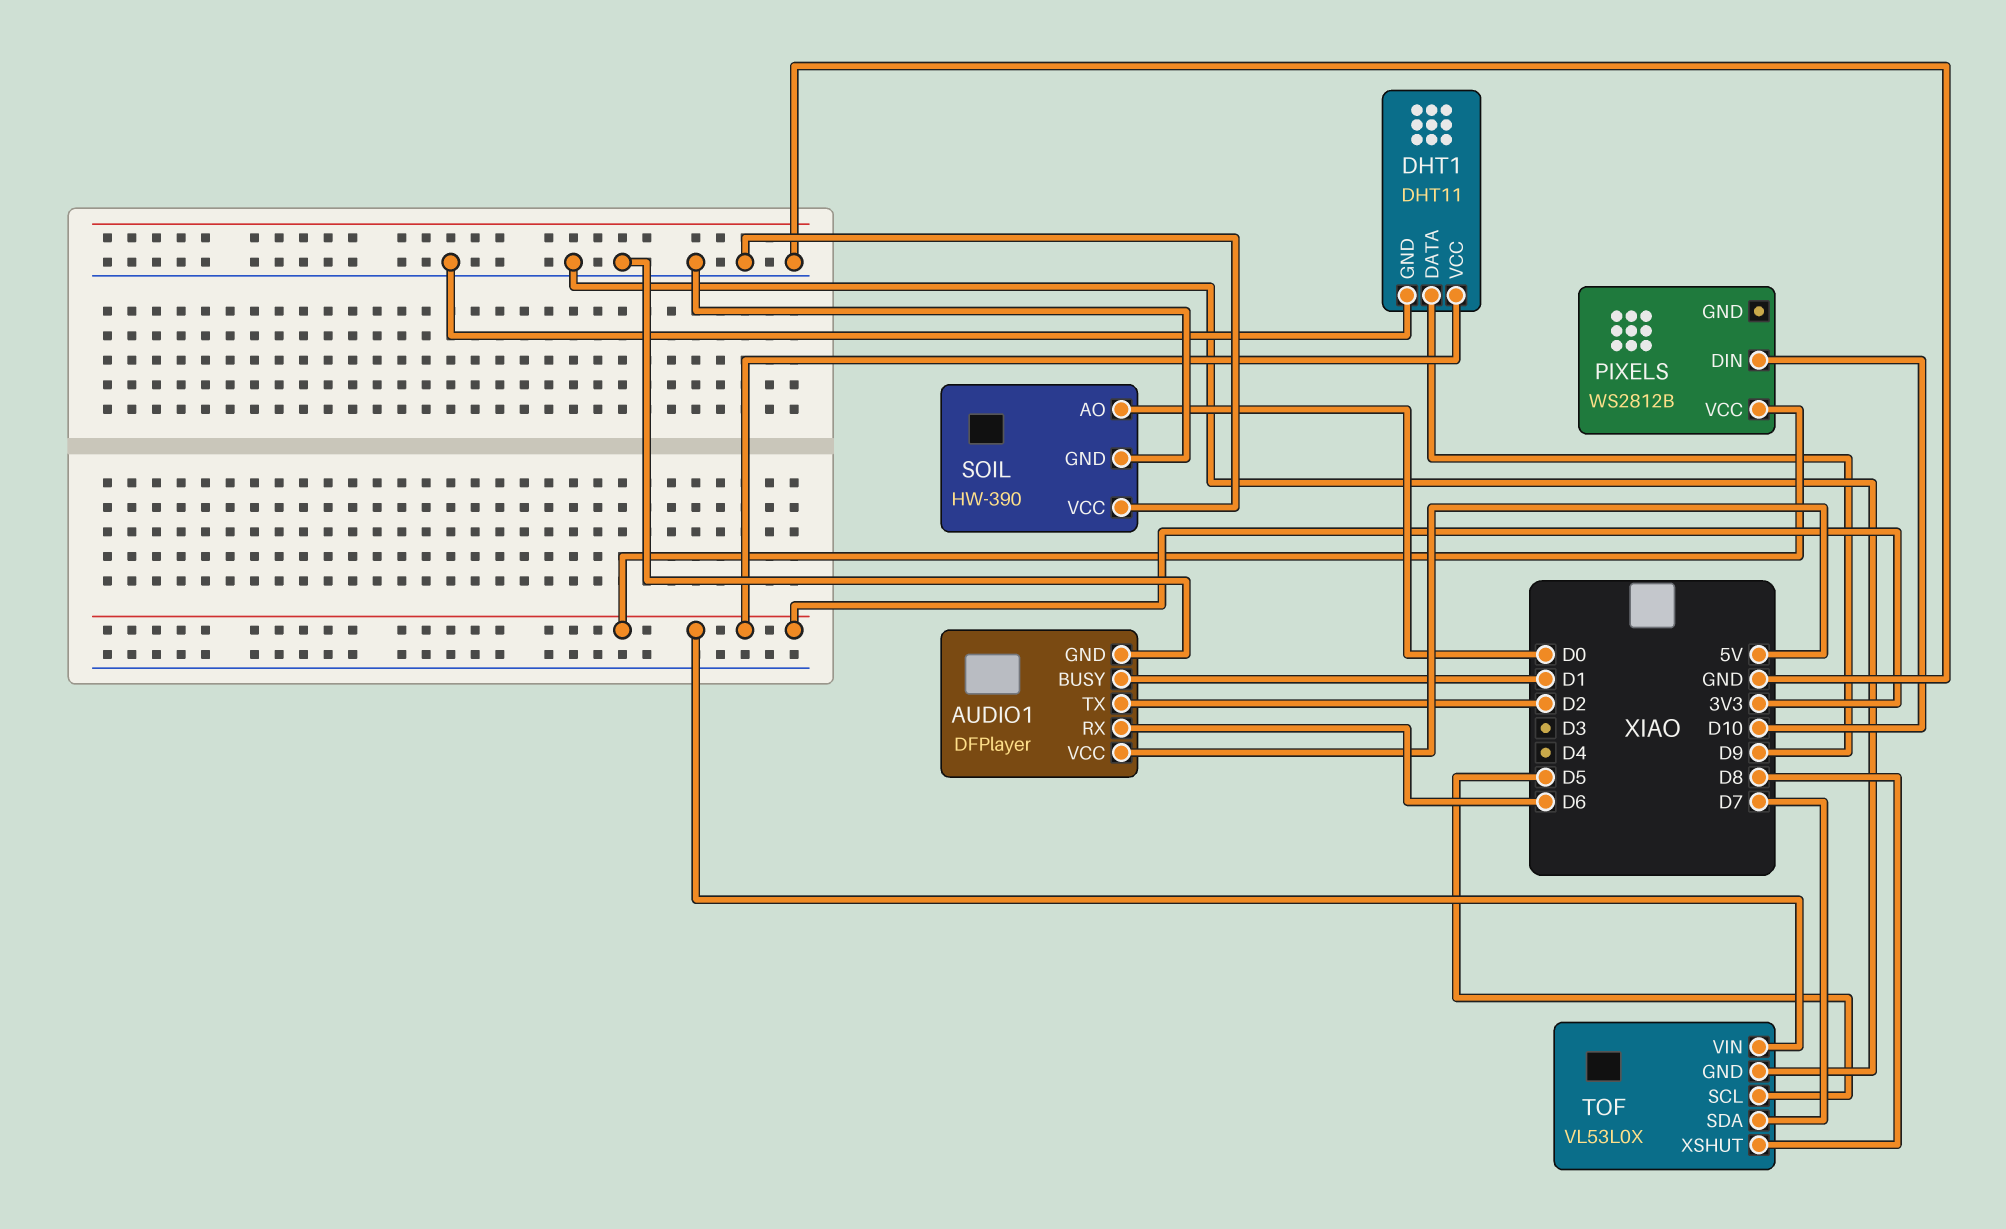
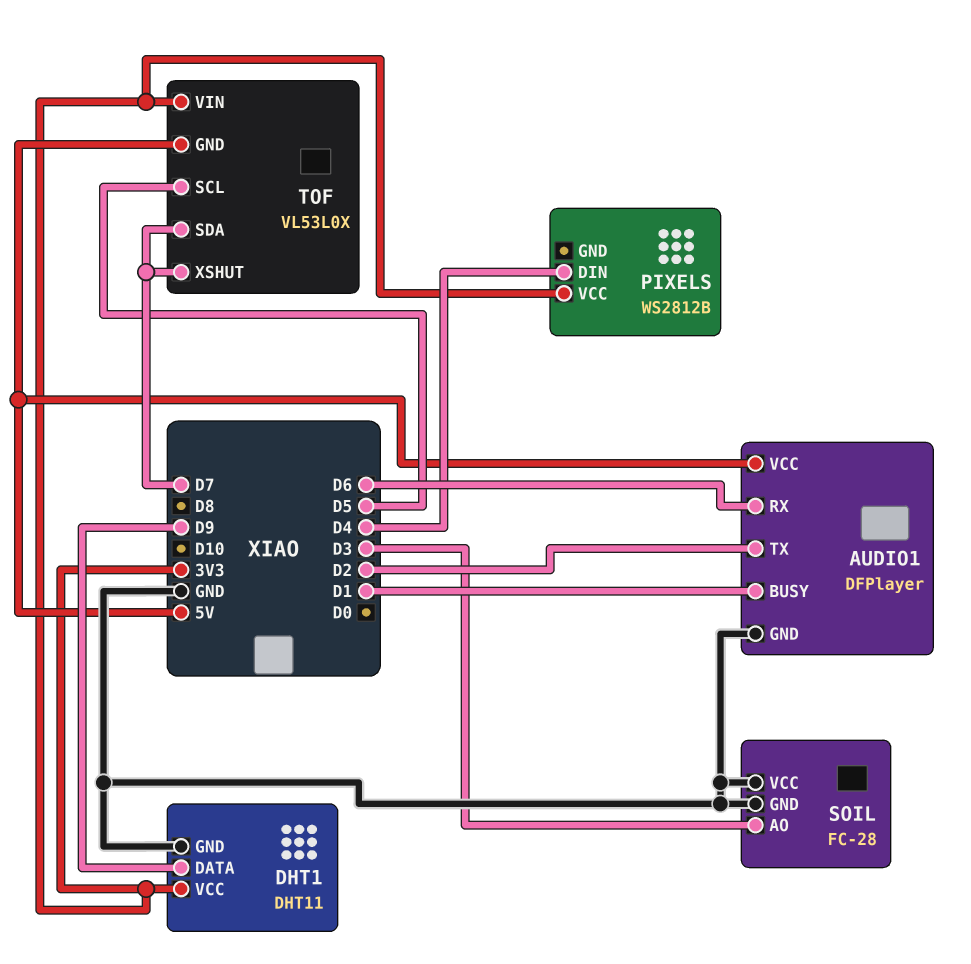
PIXELS pin DIN: D10 -> D4
SOIL: HW-390 -> FC-28
SOIL pin AO: D0 -> D3
TOF pin GND: GND -> 5V
TOF pin XSHUT: D8 -> D7

